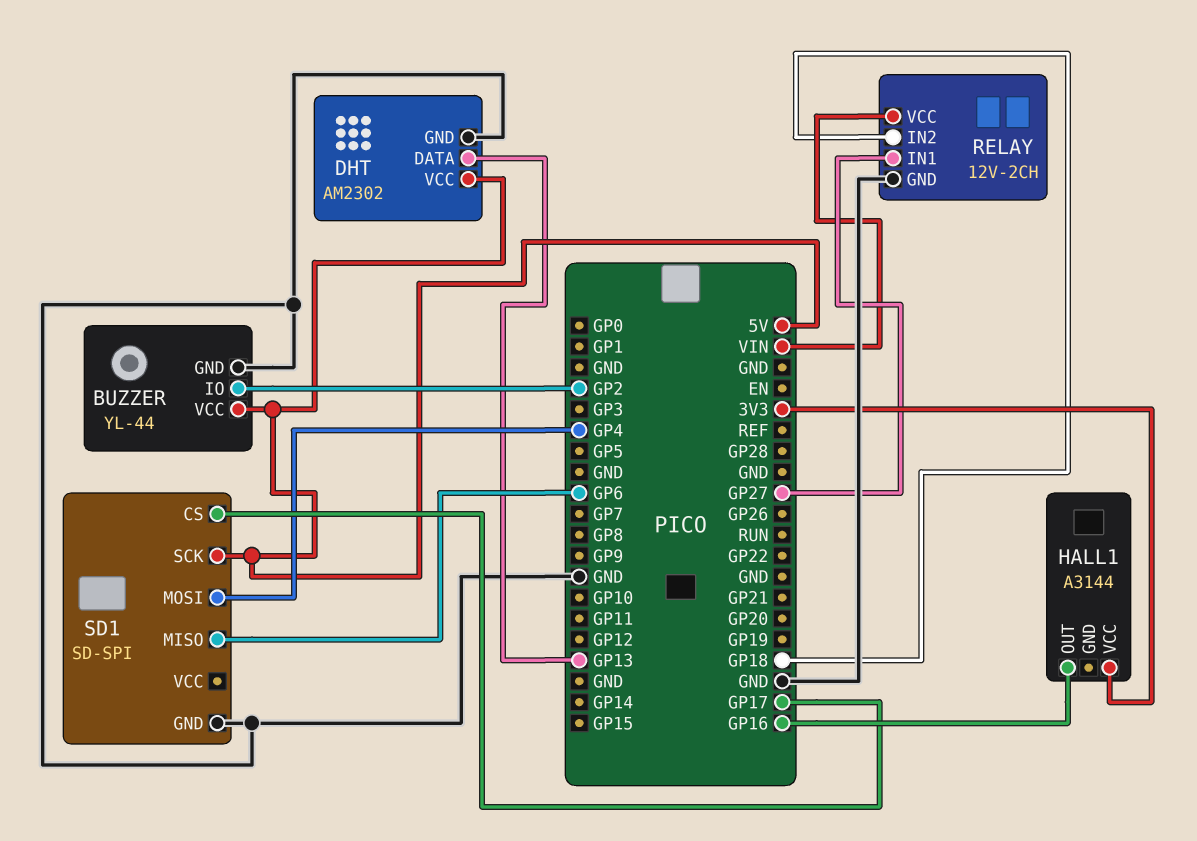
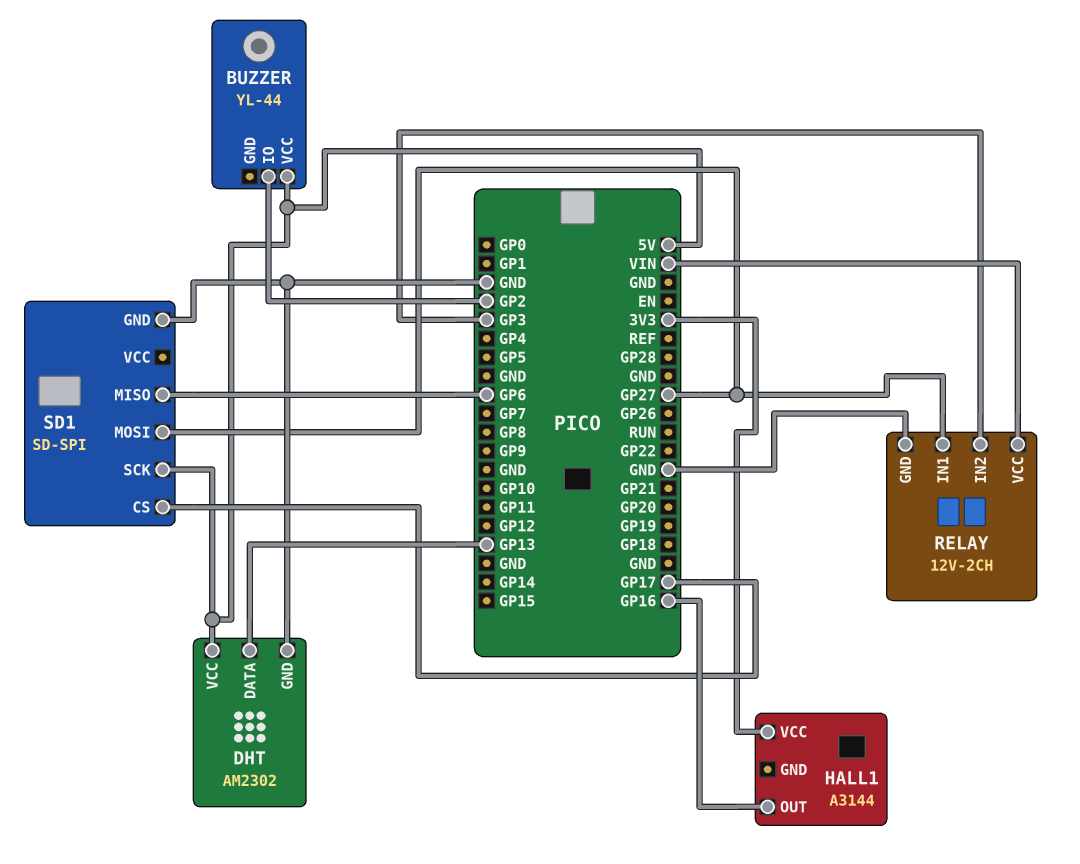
BUZZER pin GND: GND -> none
RELAY pin IN2: GP18 -> GP3
SD1 pin MOSI: GP4 -> GP27

